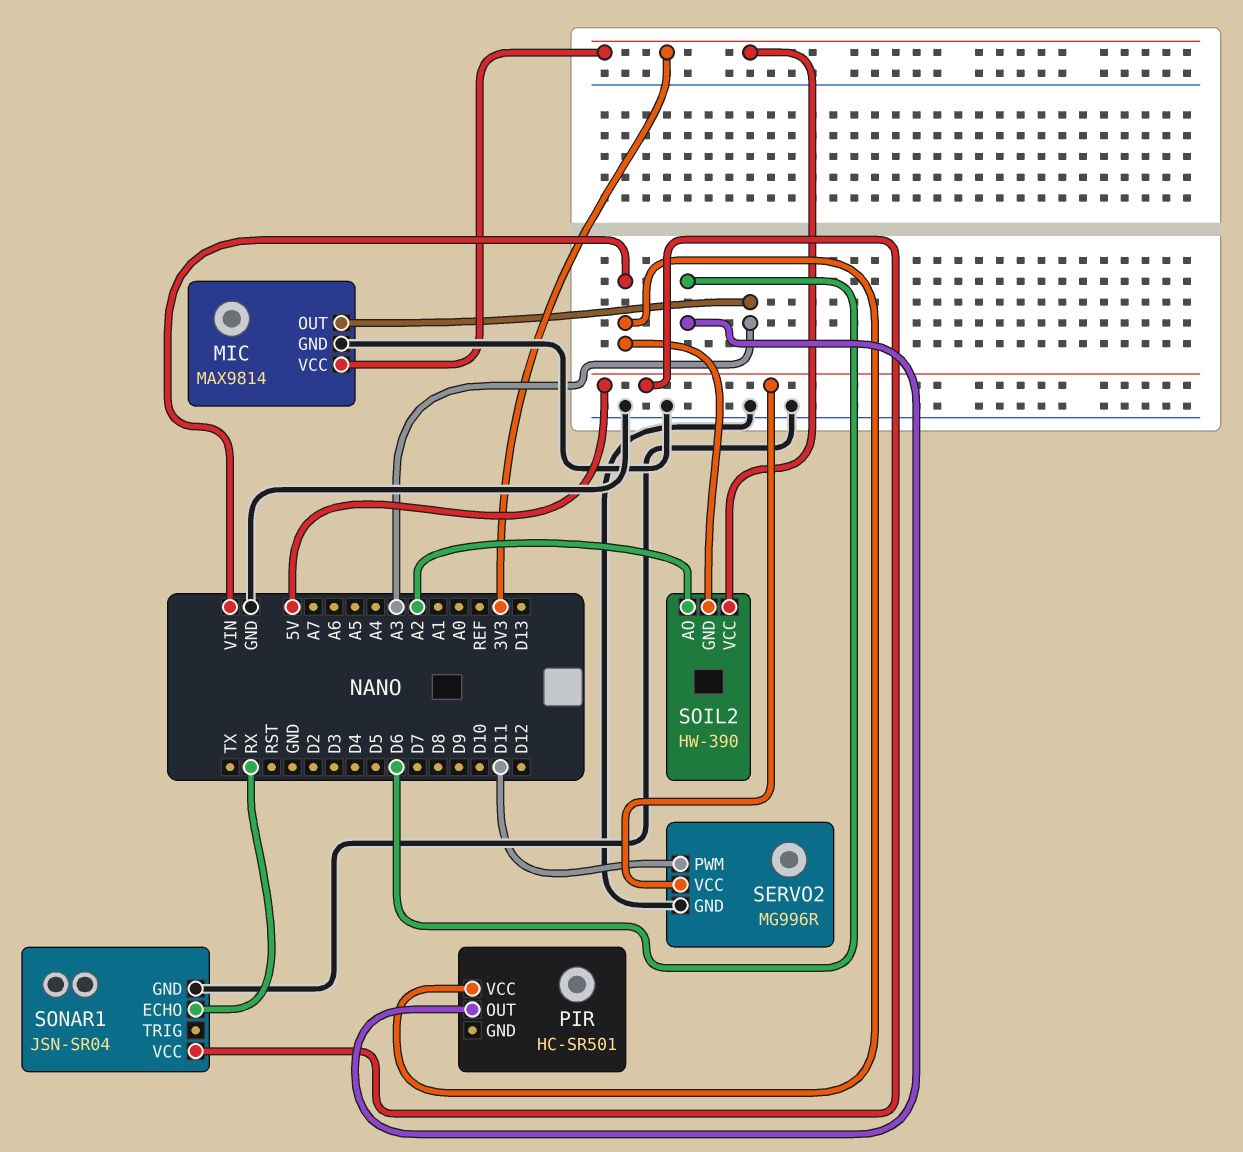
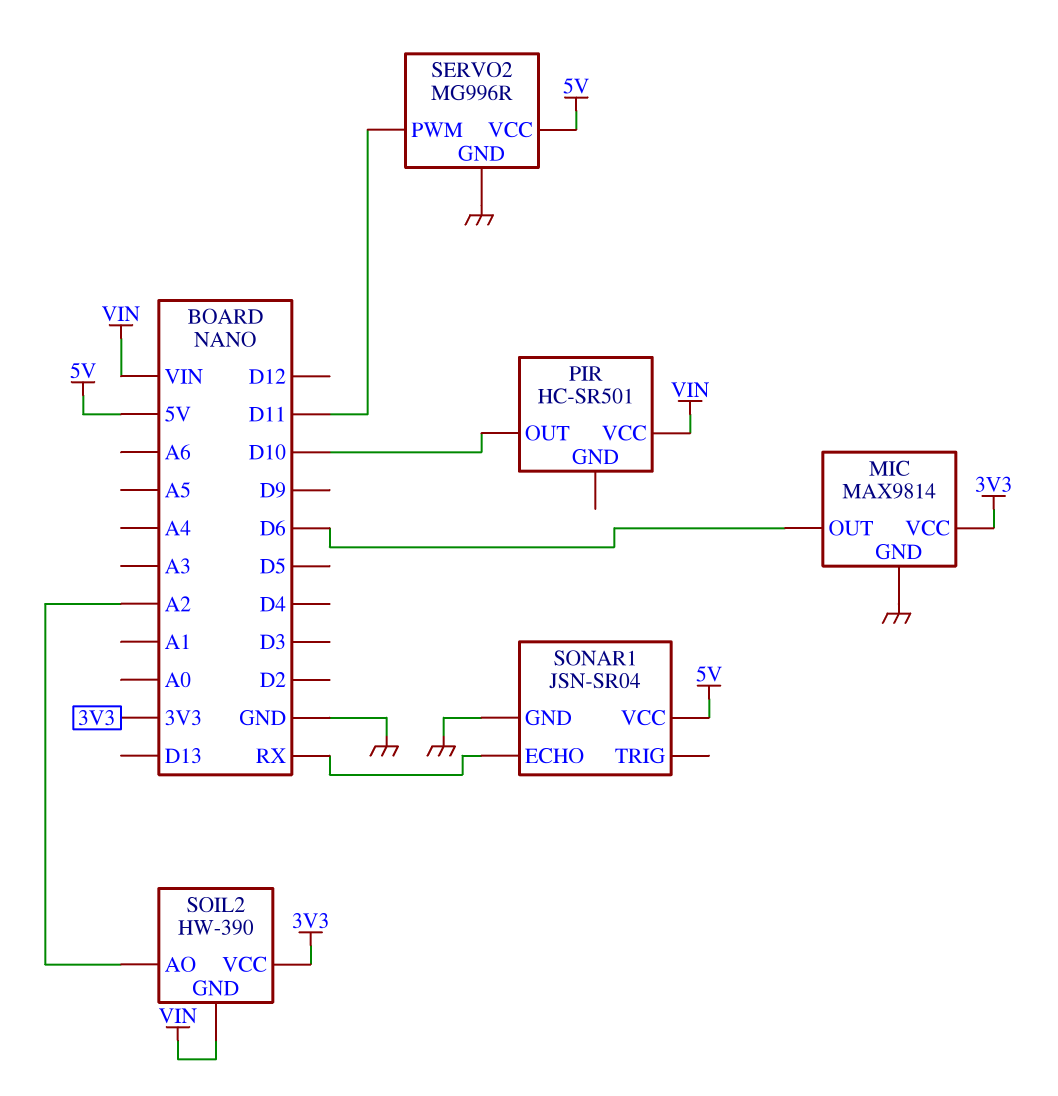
MIC pin OUT: A3 -> D6
PIR pin OUT: D6 -> D10

